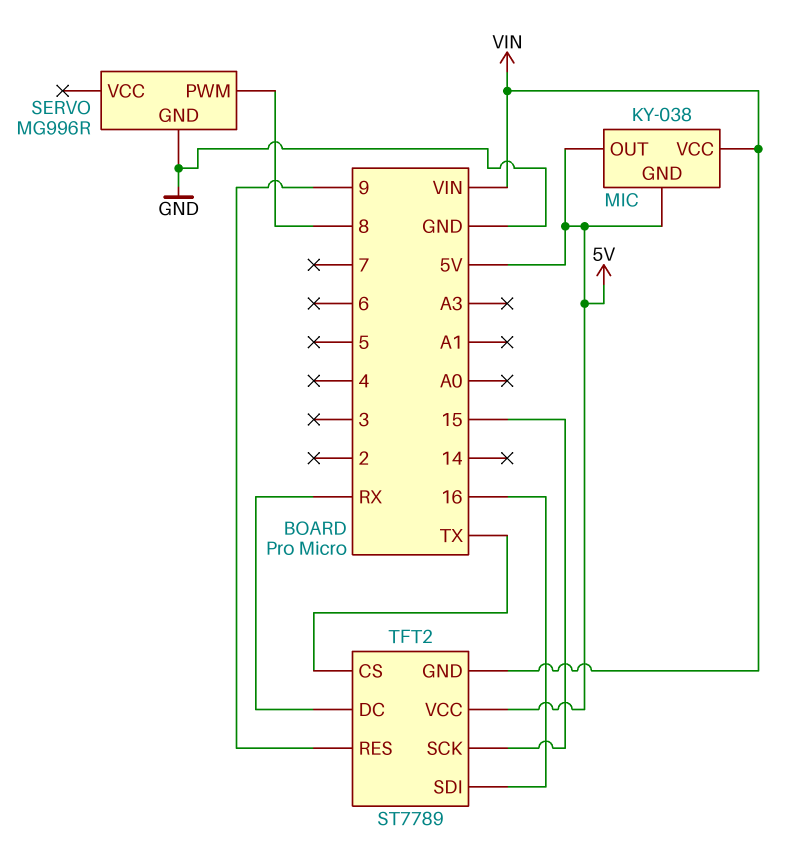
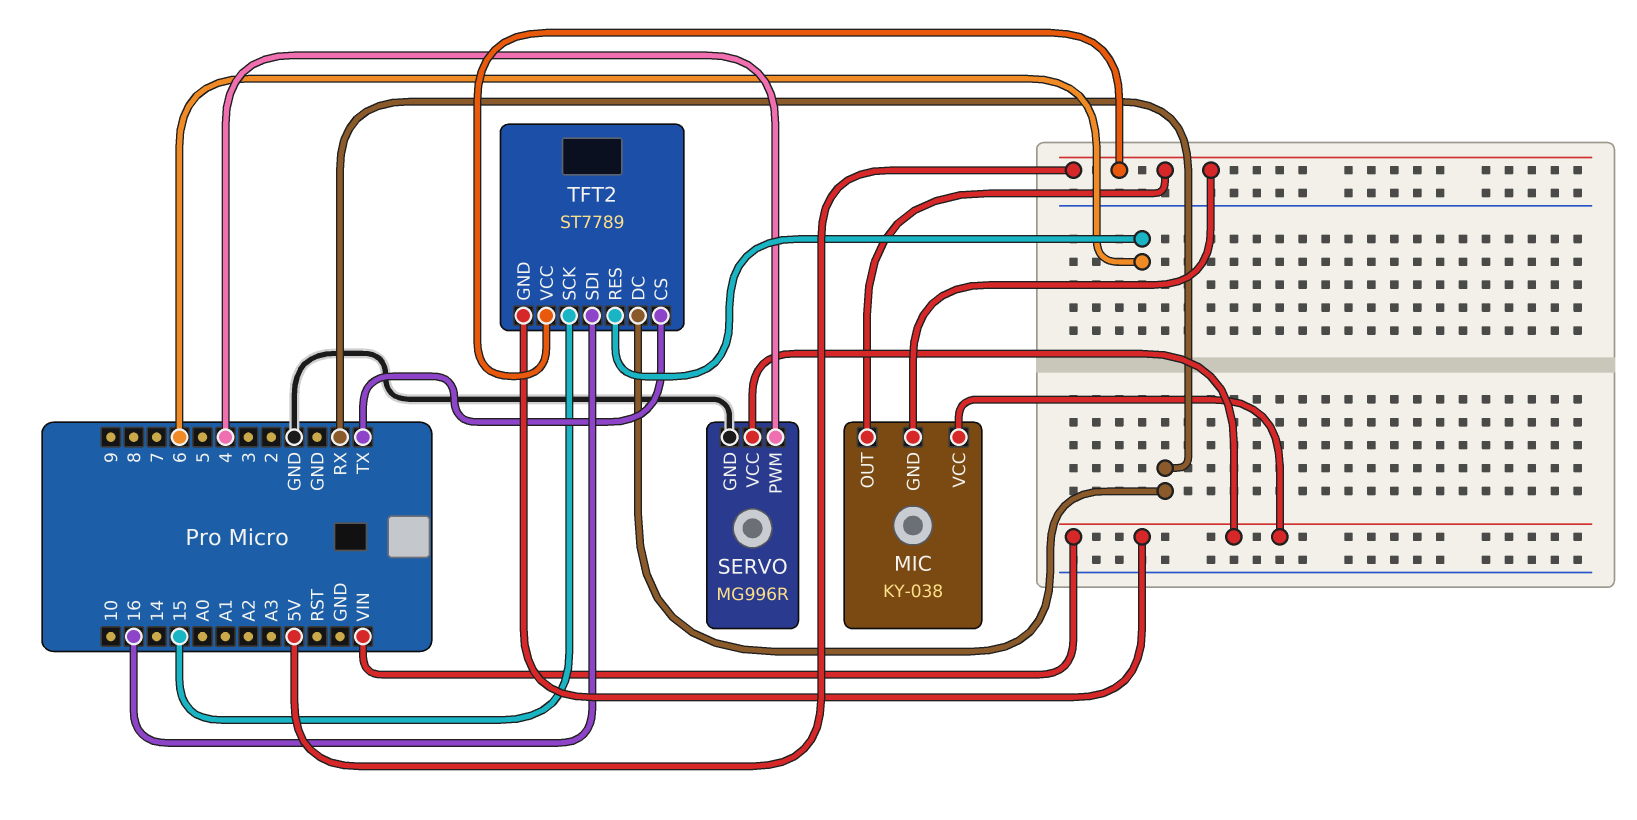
SERVO pin PWM: 8 -> 4
SERVO pin VCC: none -> VIN
TFT2 pin RES: 9 -> 6

